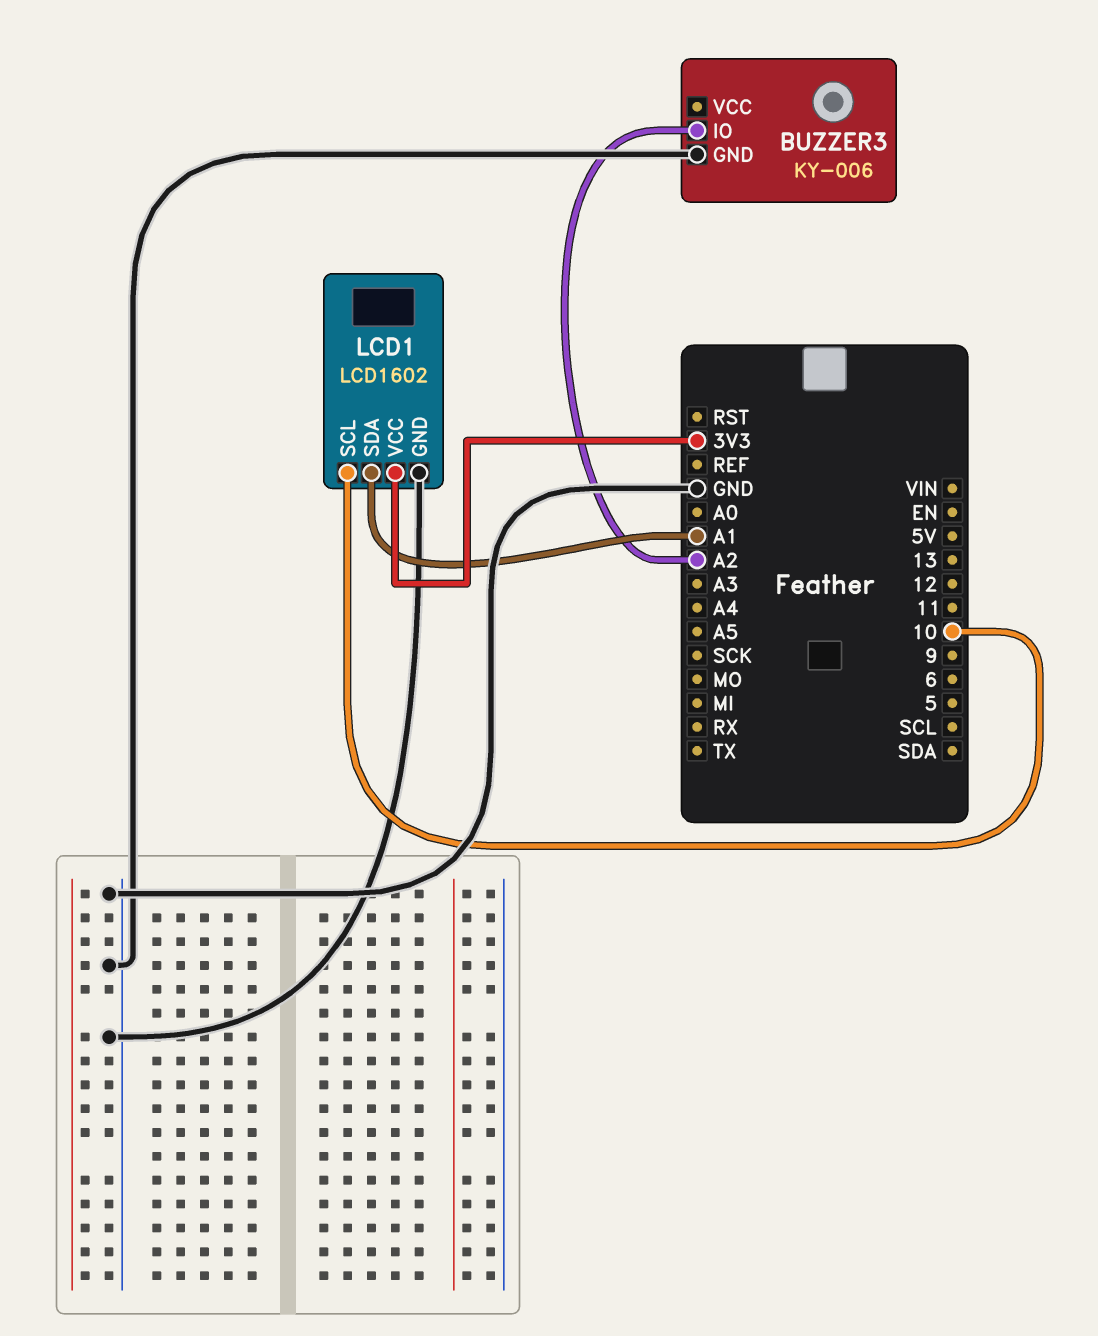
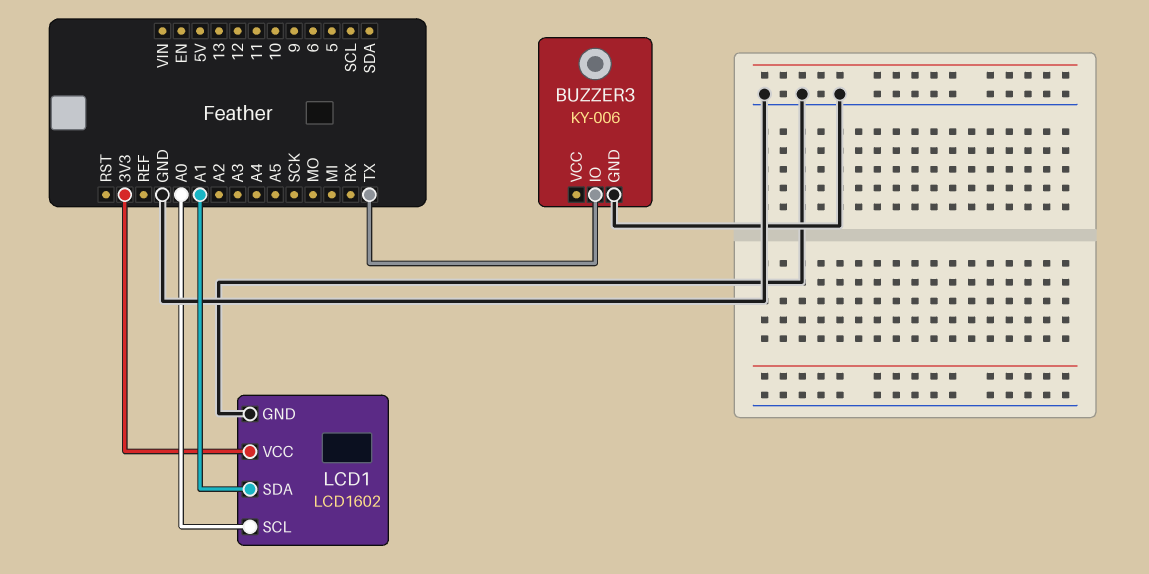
BUZZER3 pin IO: A2 -> TX
LCD1 pin SCL: 10 -> A0

